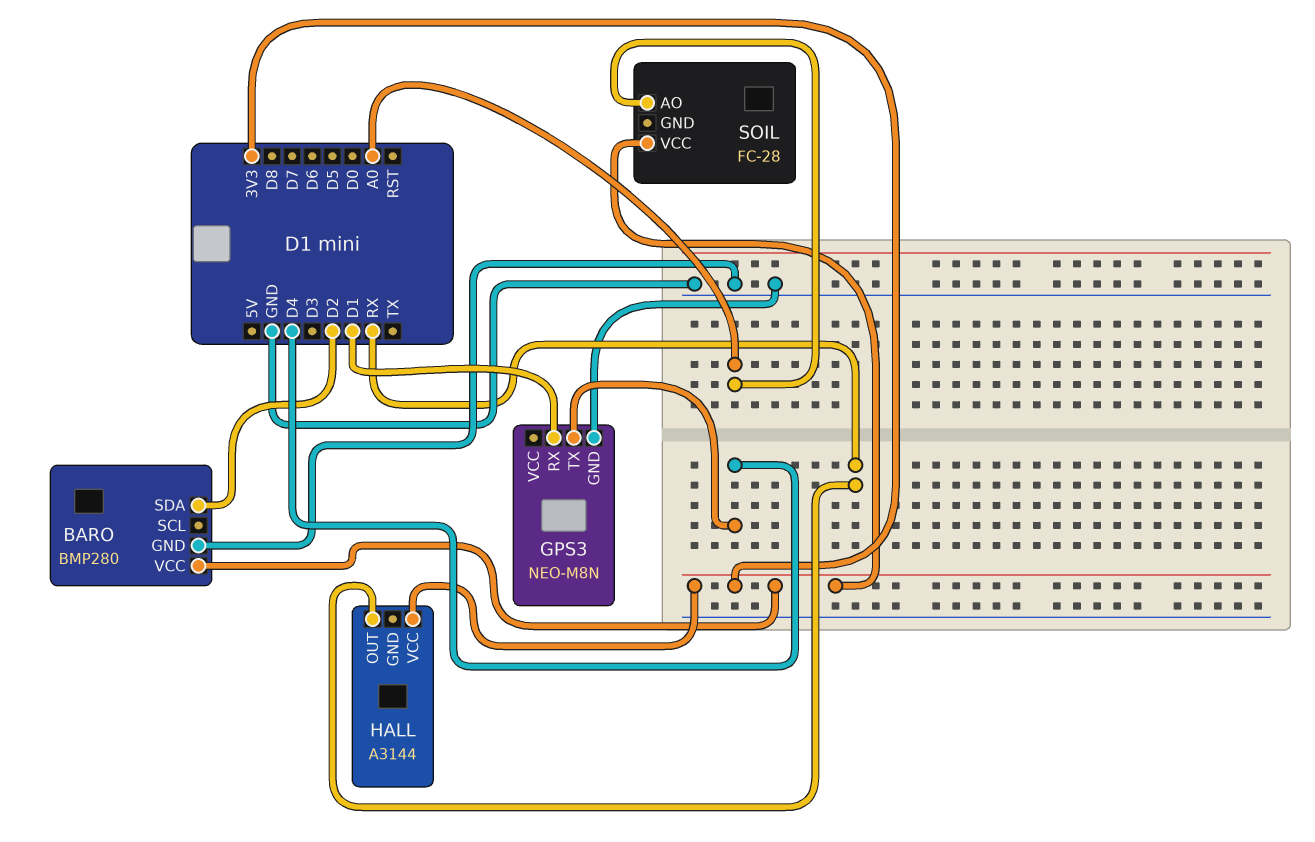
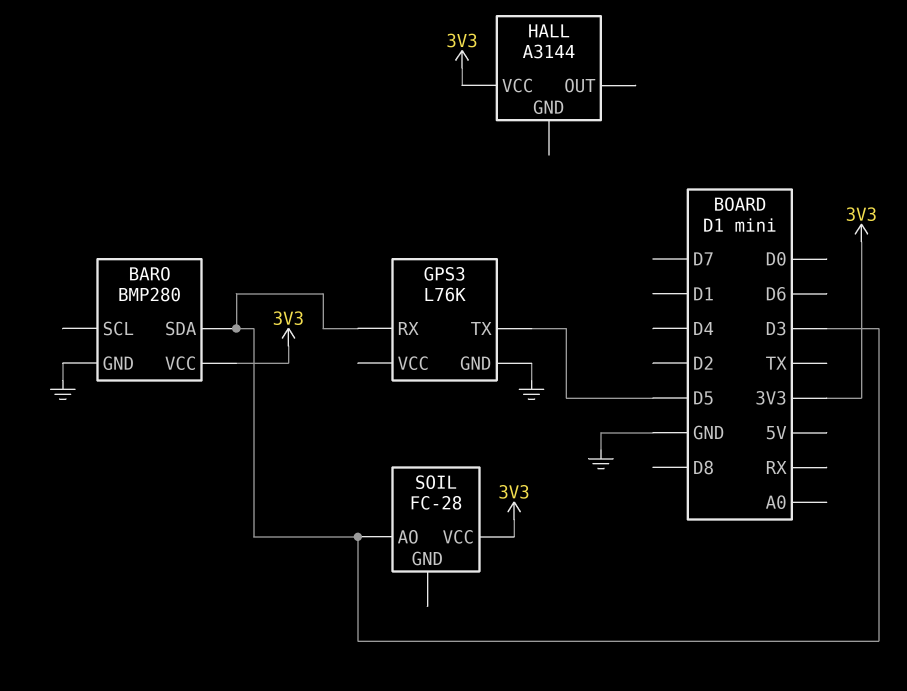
BARO pin SDA: D2 -> D3
GPS3: NEO-M8N -> L76K
GPS3 pin RX: D1 -> D3
GPS3 pin TX: D4 -> D5
HALL pin OUT: RX -> none
SOIL pin AO: A0 -> D3

